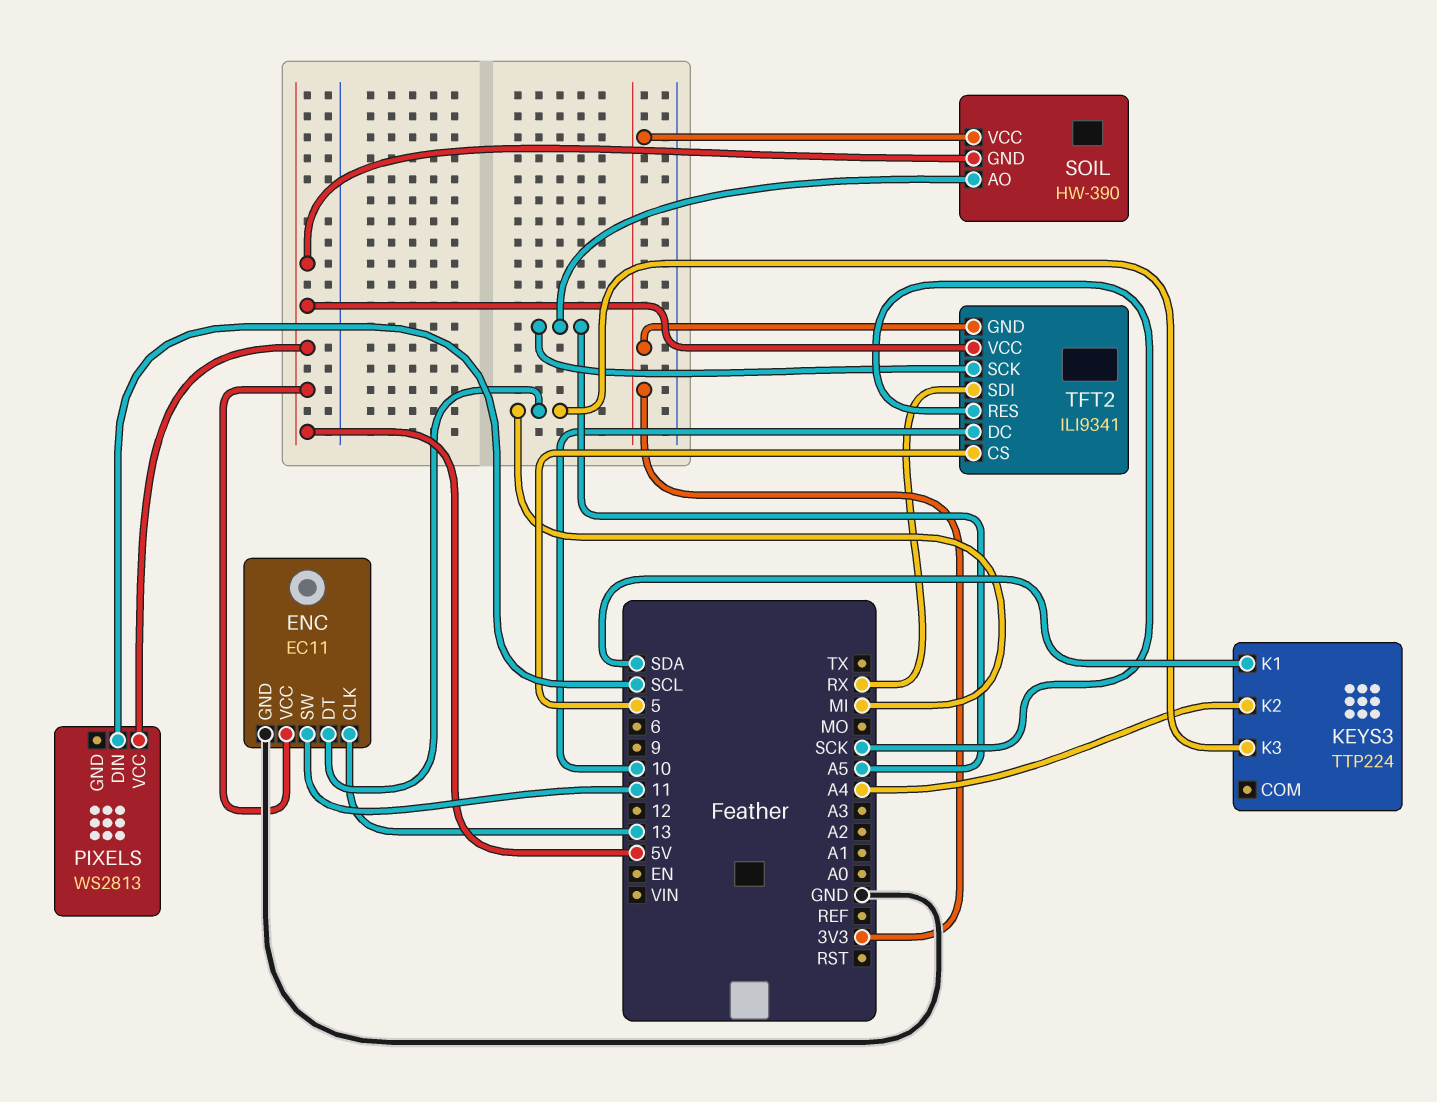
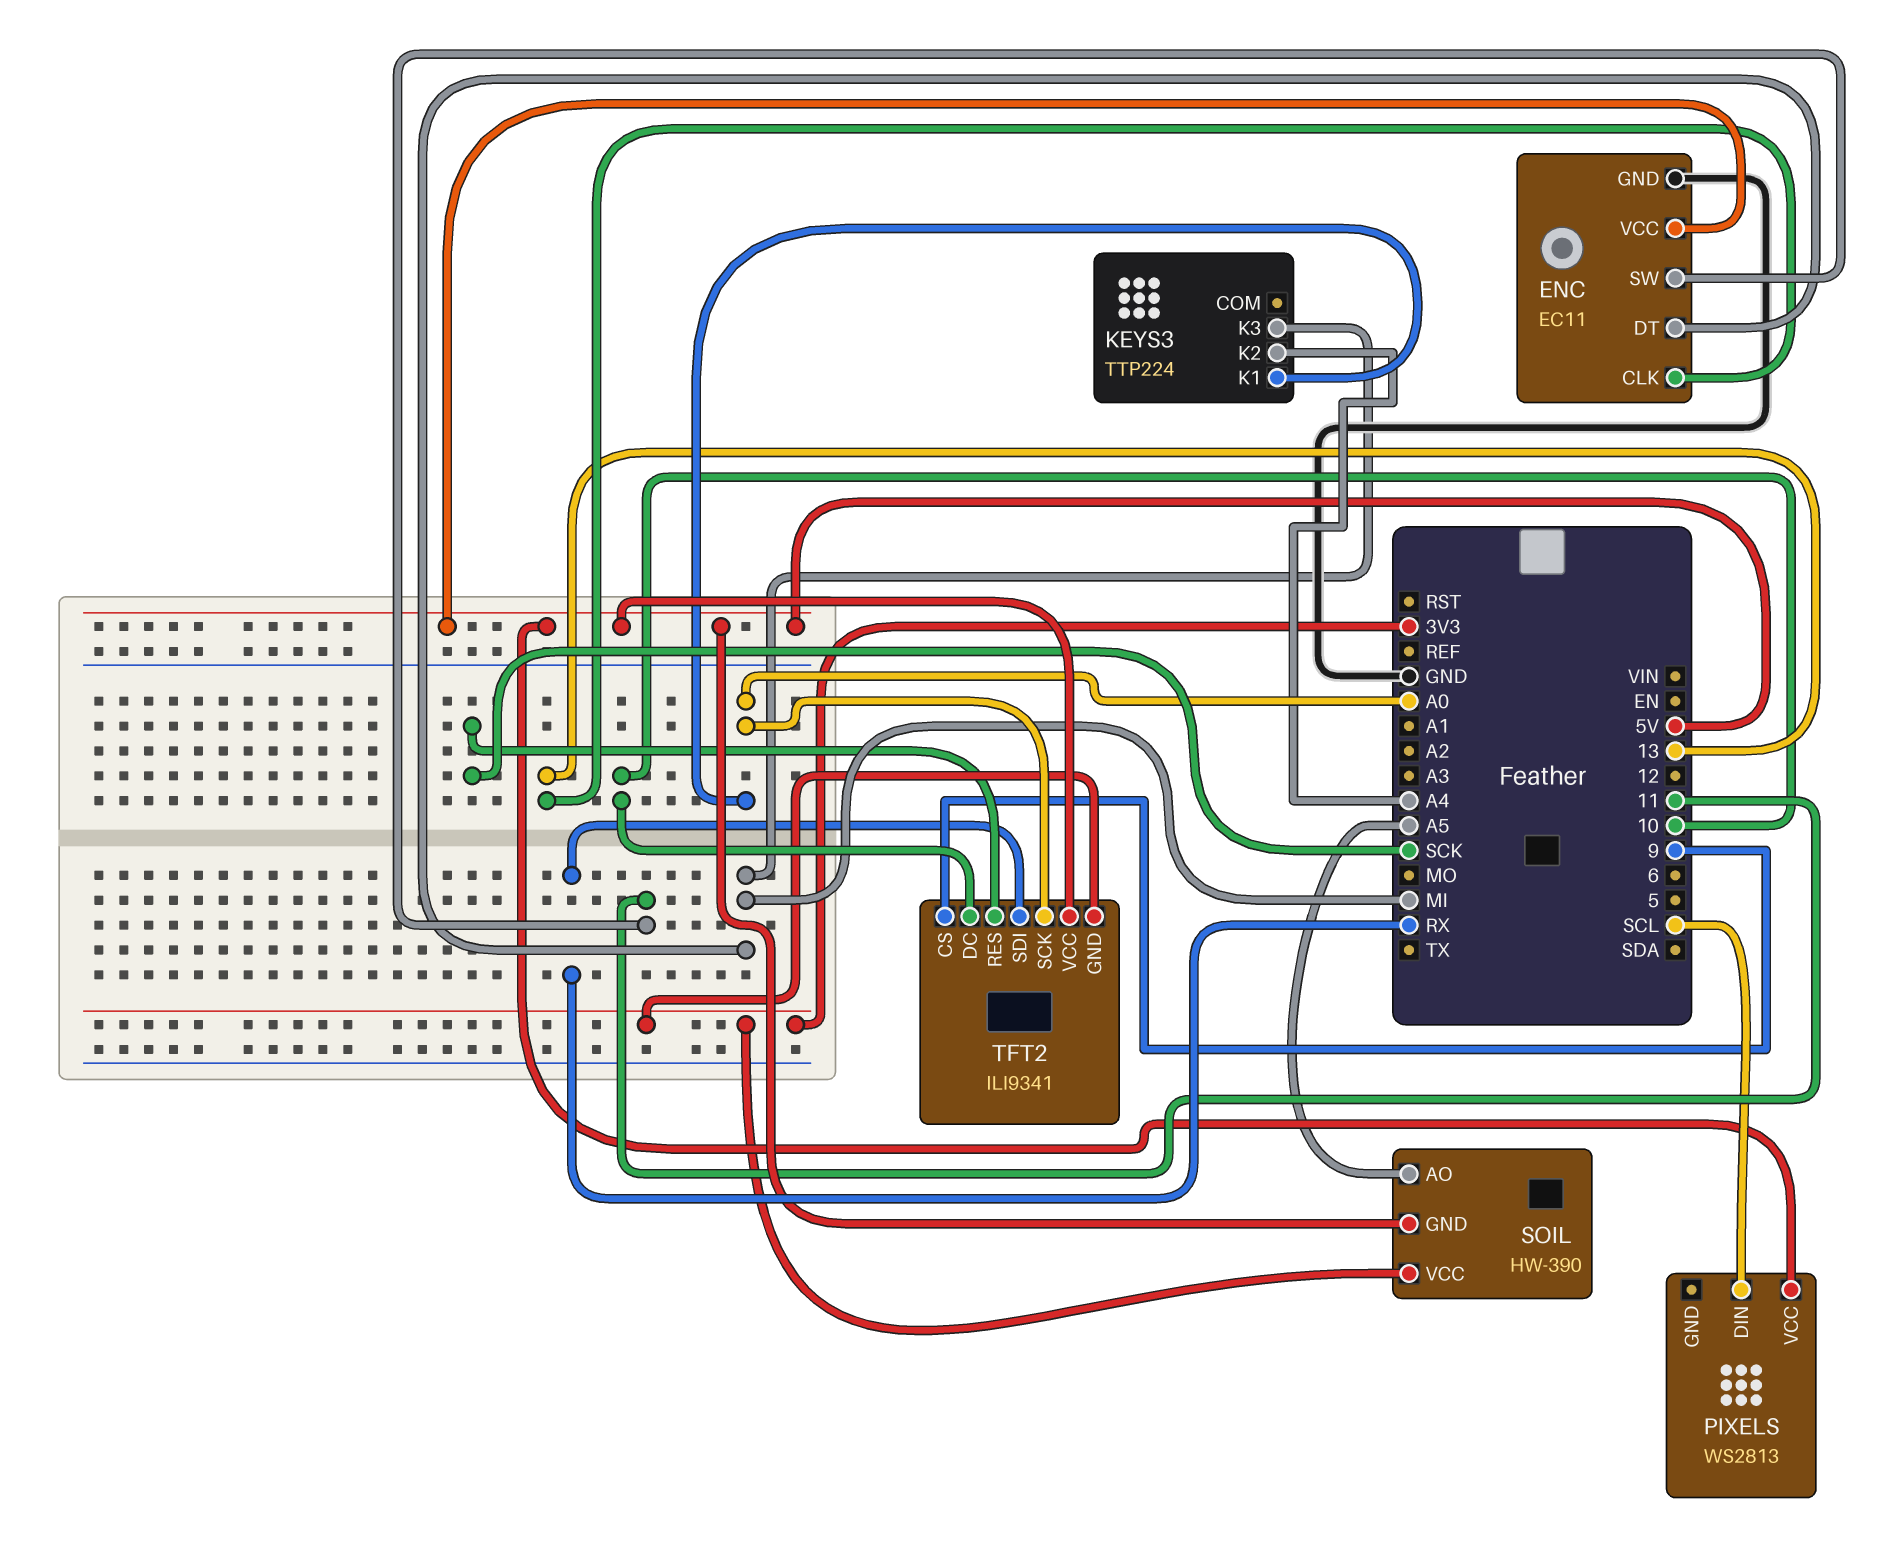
KEYS3 pin K1: SDA -> A0
TFT2 pin CS: 5 -> 9
TFT2 pin SCK: A5 -> A0

